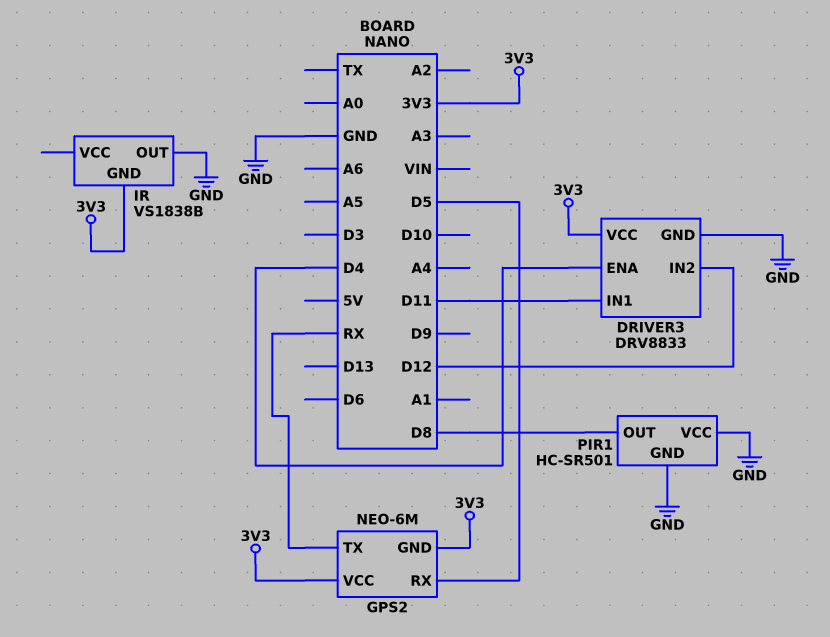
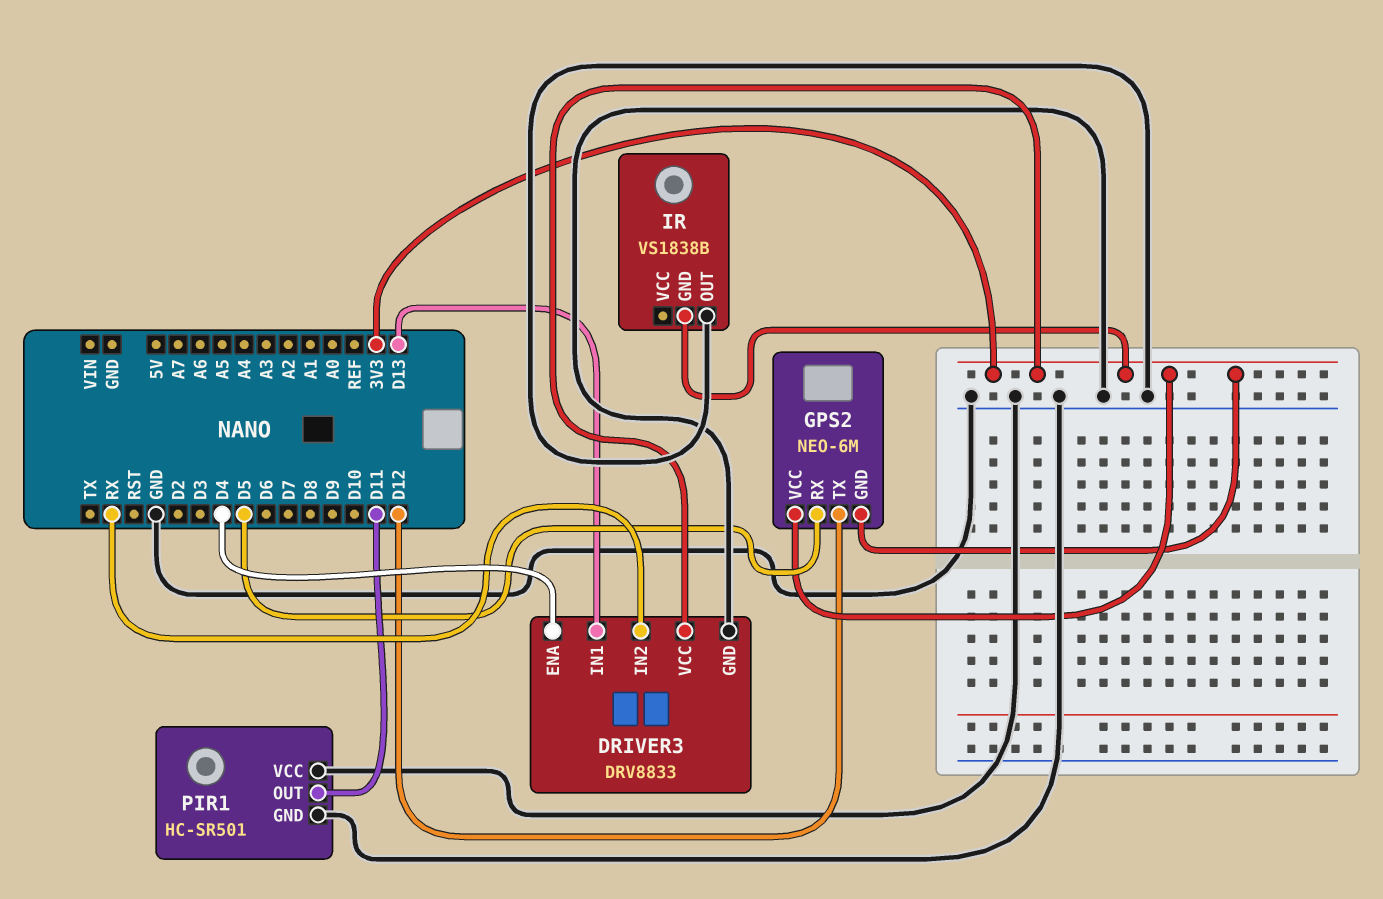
DRIVER3 pin IN1: D11 -> D13
DRIVER3 pin IN2: D12 -> RX
GPS2 pin TX: RX -> D12
PIR1 pin OUT: D8 -> D11

